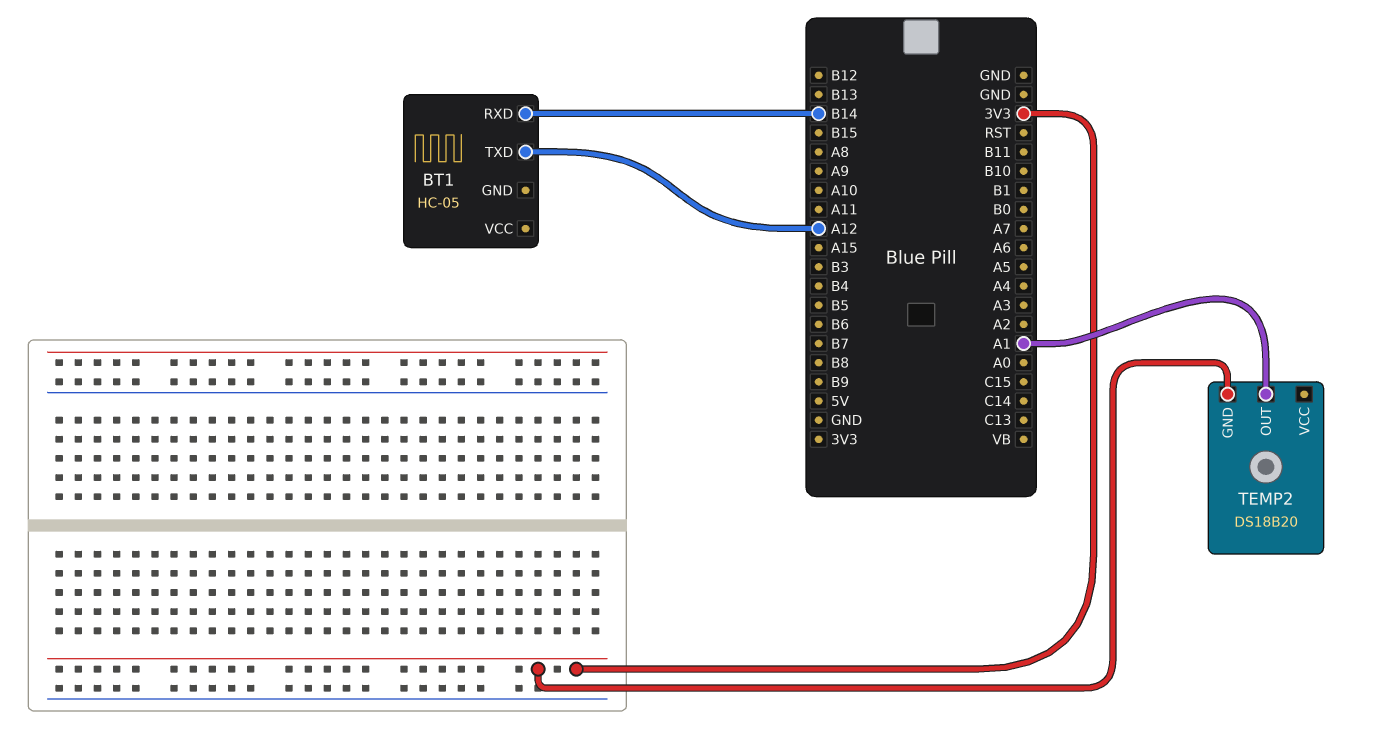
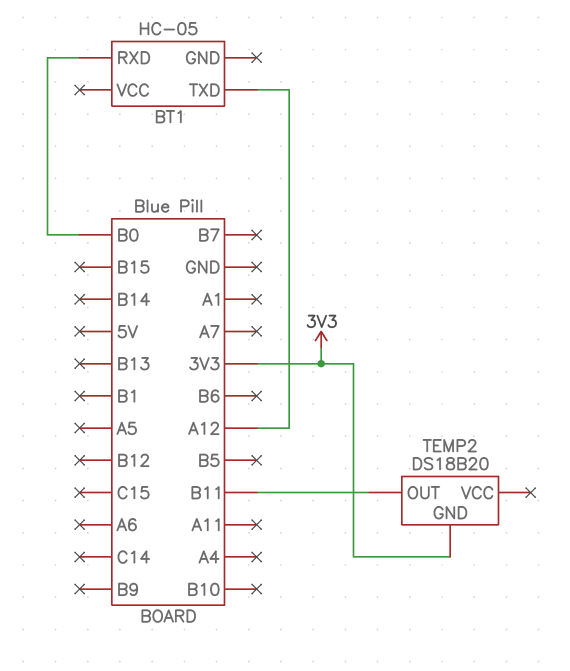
BT1 pin RXD: B14 -> B0
TEMP2 pin OUT: A1 -> B11

